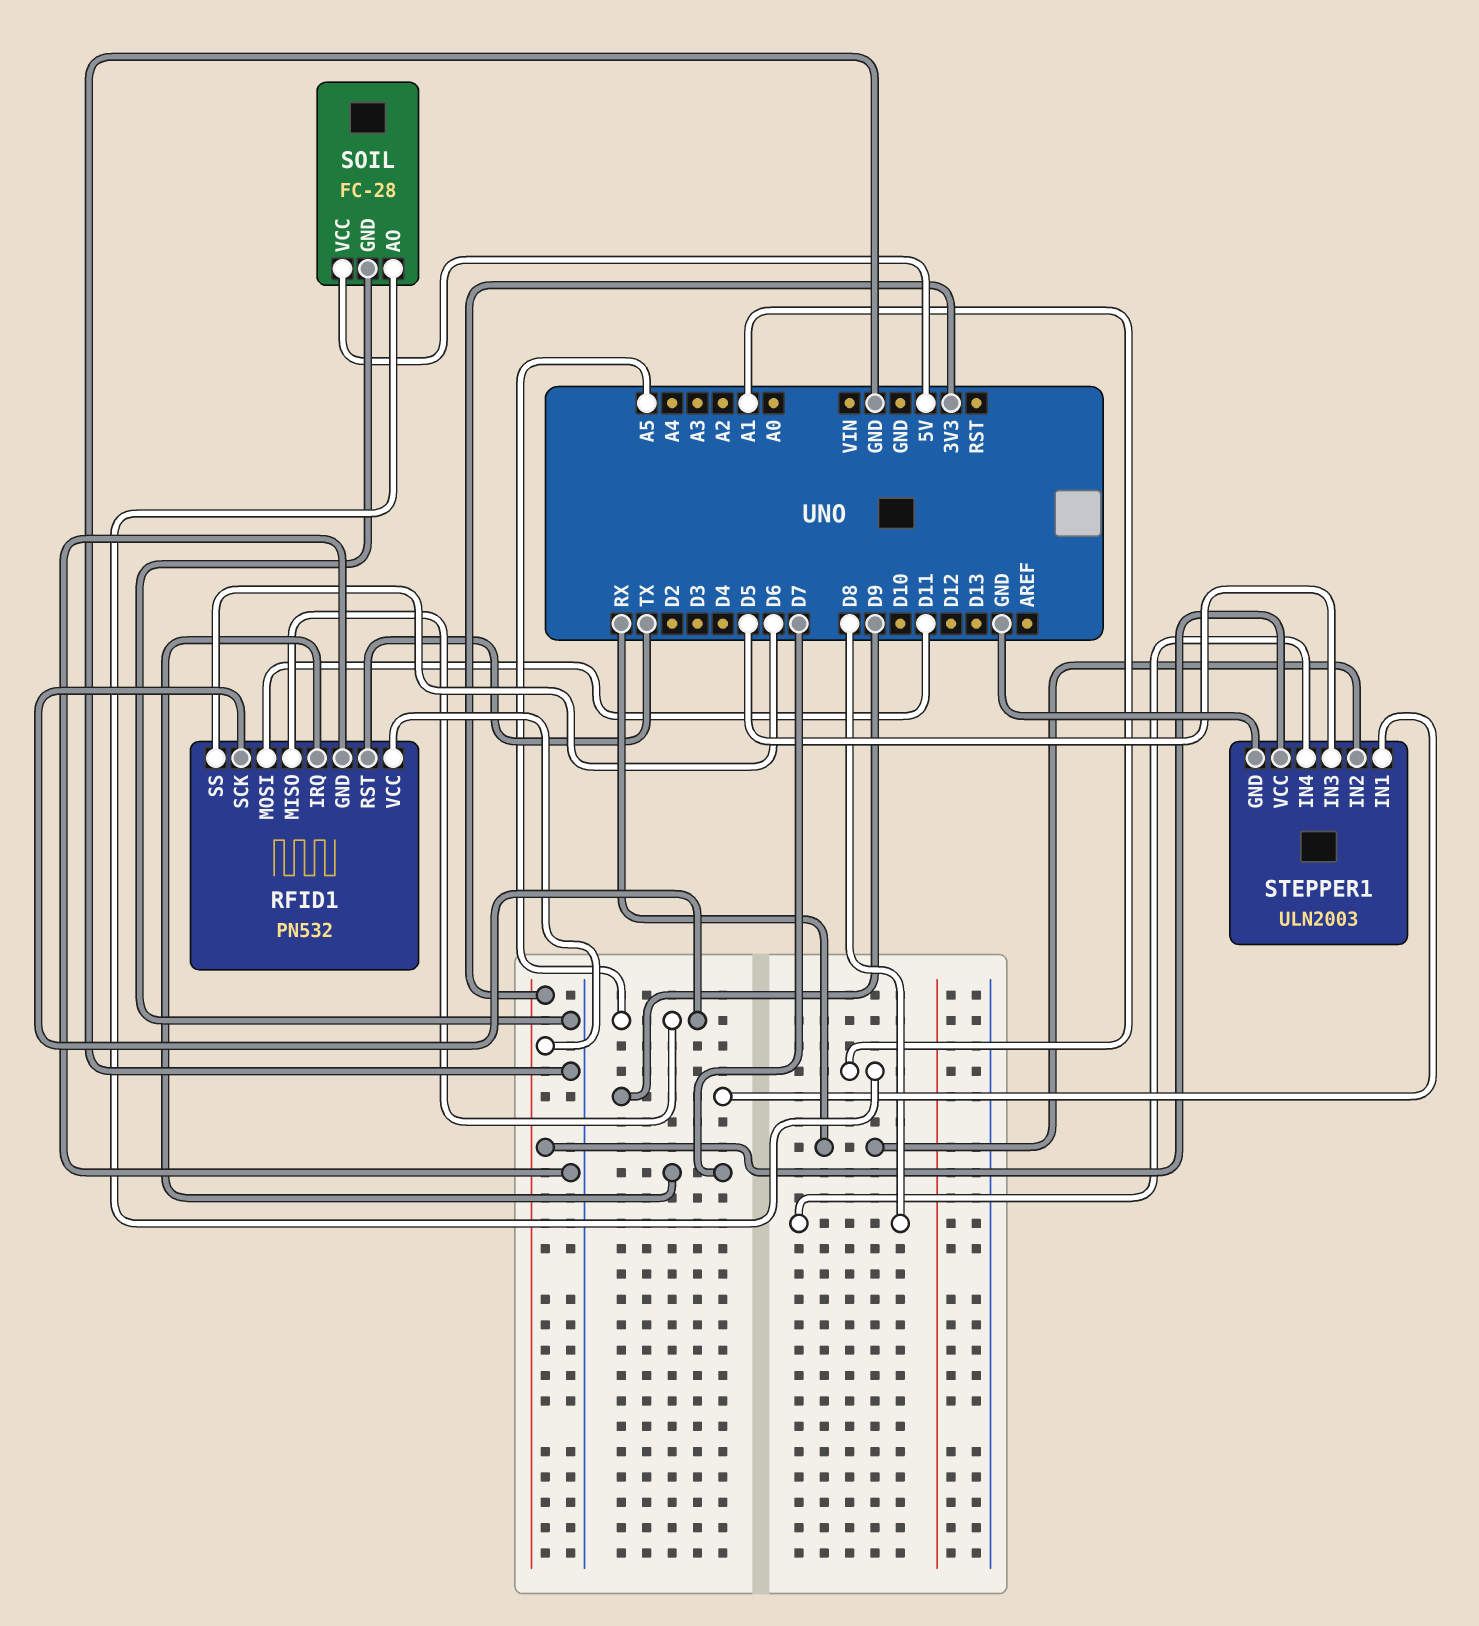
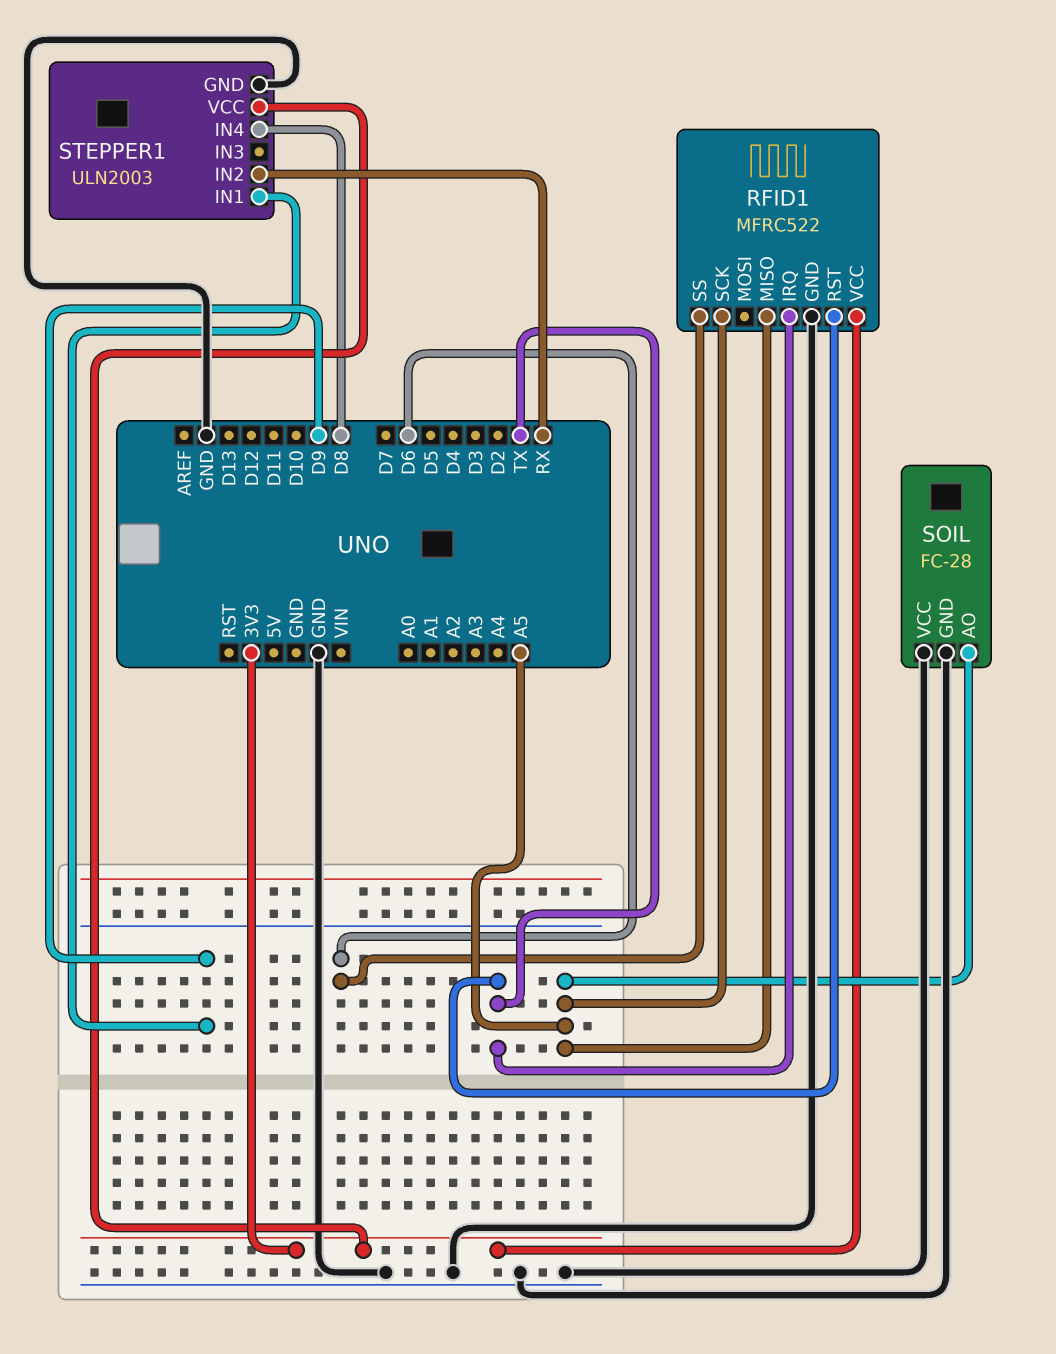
RFID1: PN532 -> MFRC522
RFID1 pin IRQ: D7 -> TX
RFID1 pin MOSI: D11 -> none
SOIL pin AO: A1 -> A5
SOIL pin VCC: 5V -> GND
STEPPER1 pin IN3: D5 -> none

